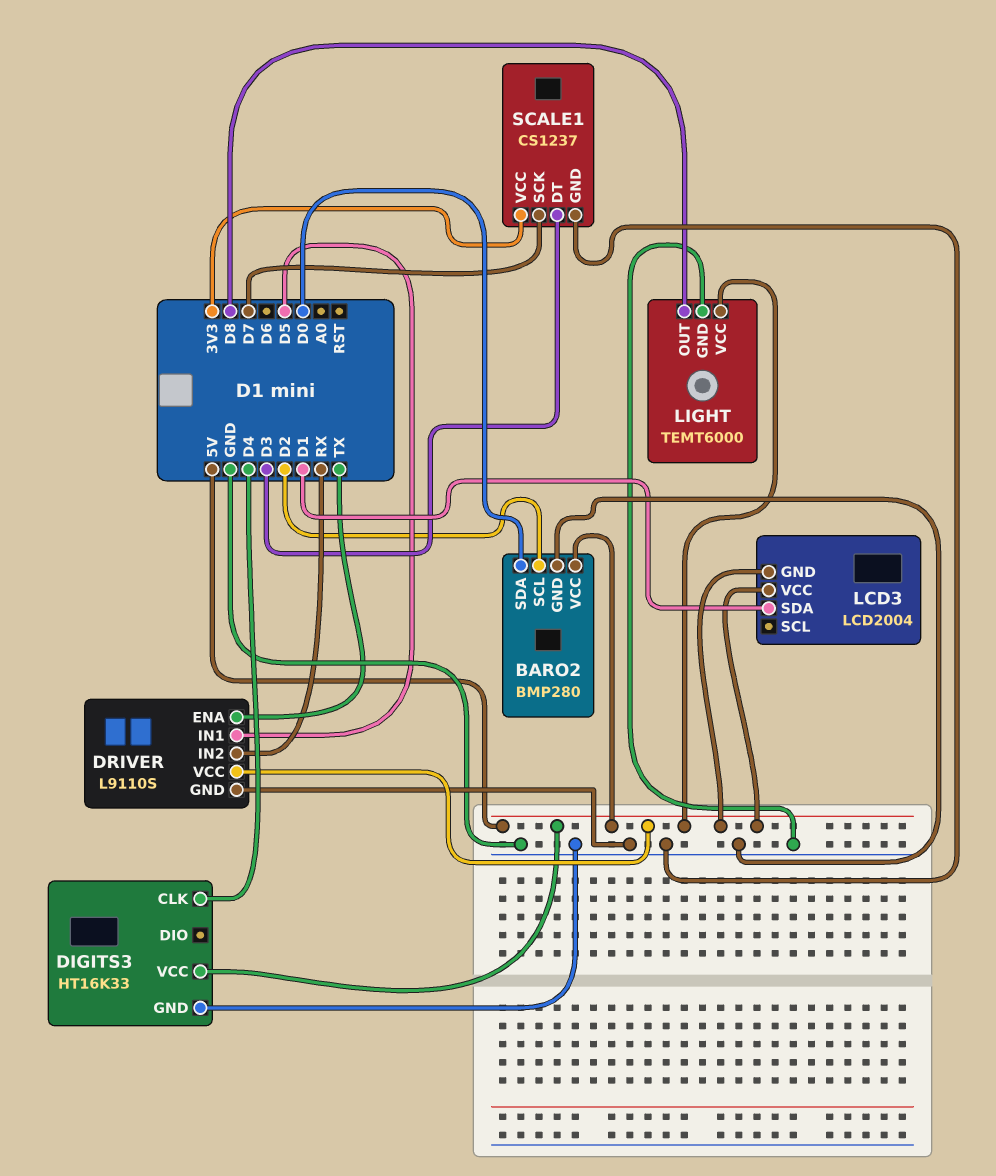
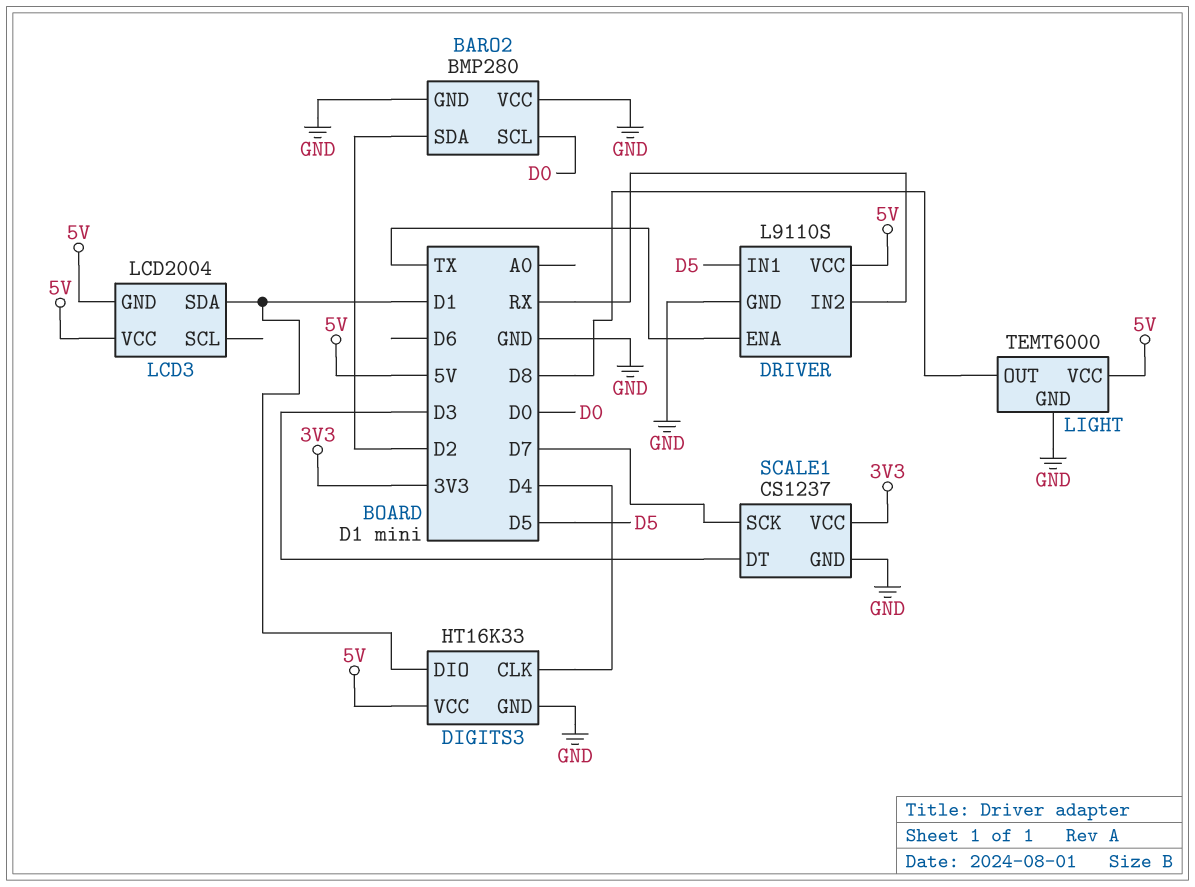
BARO2 pin SCL: D2 -> D0
BARO2 pin SDA: D0 -> D2
BARO2 pin VCC: 5V -> GND
DIGITS3 pin DIO: none -> D1

